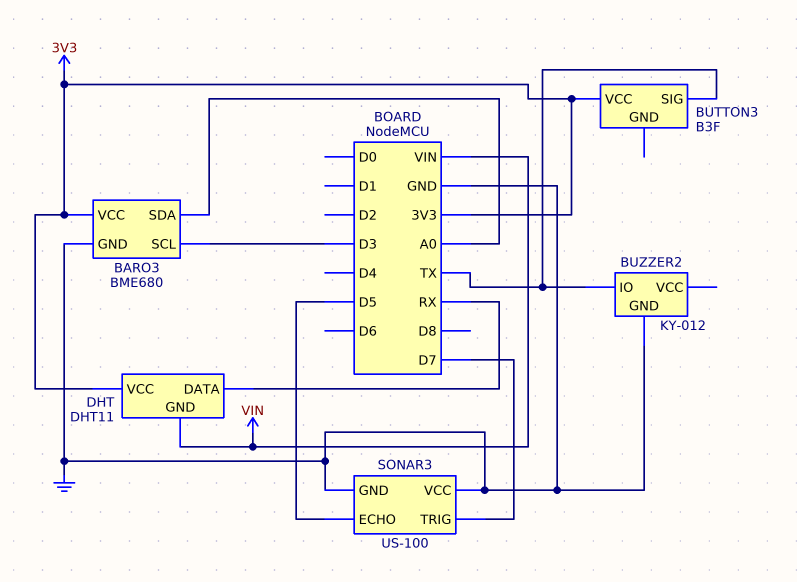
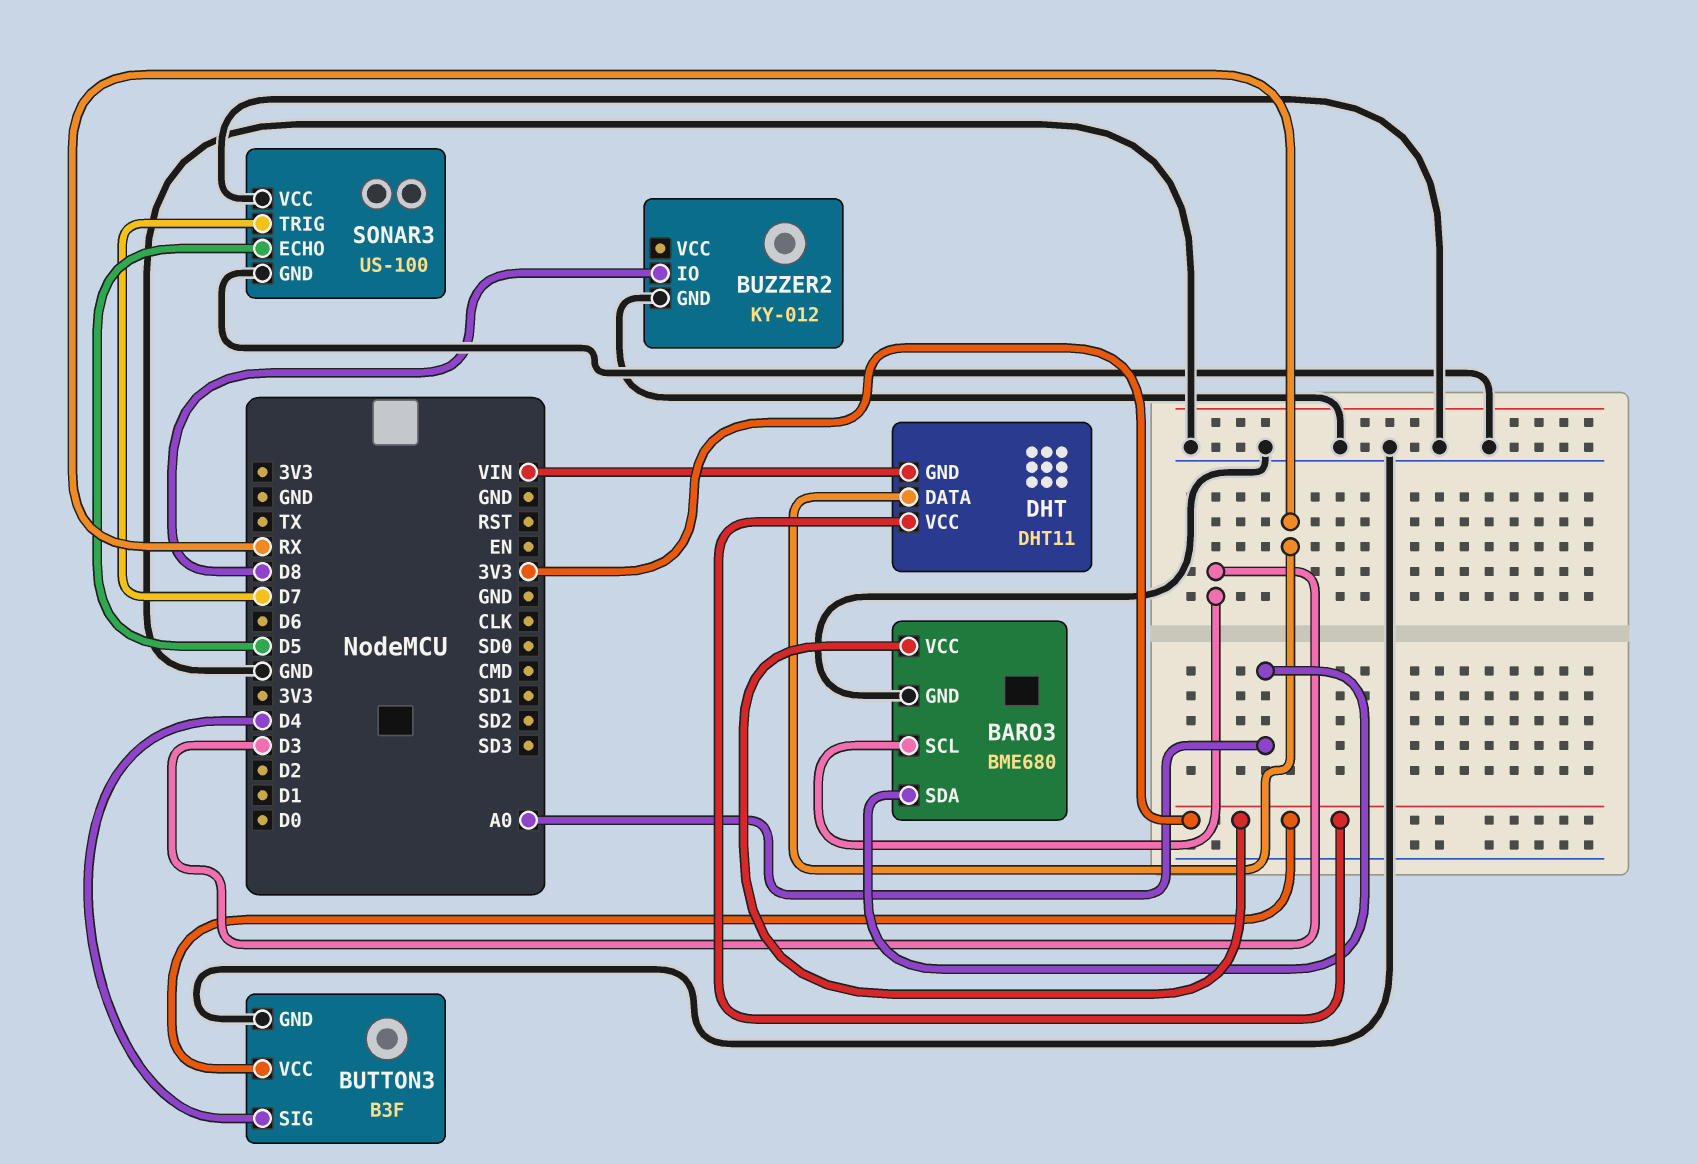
BUTTON3 pin GND: none -> GND
BUTTON3 pin SIG: TX -> D4
BUZZER2 pin IO: TX -> D8

